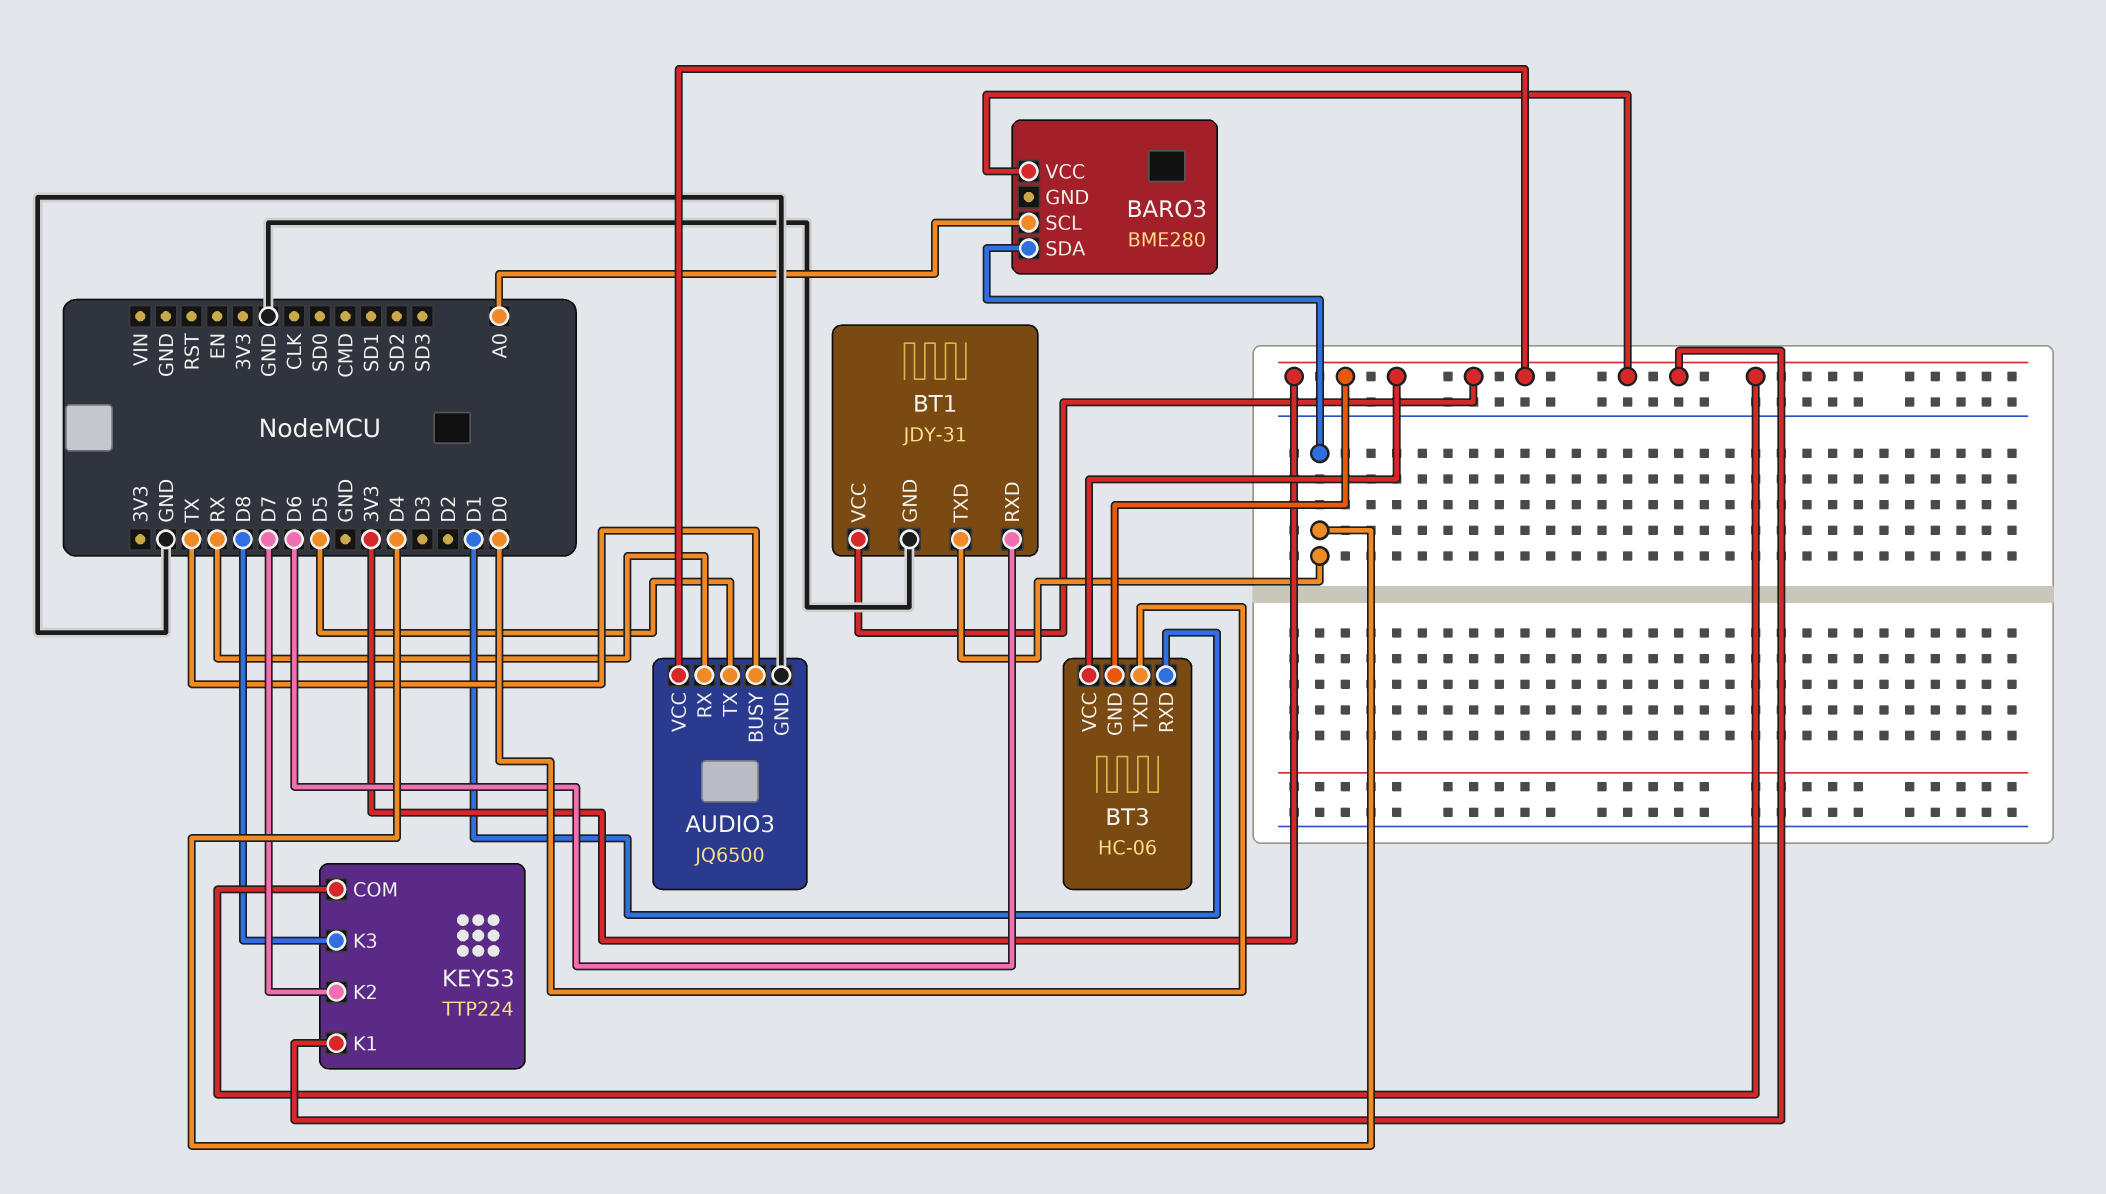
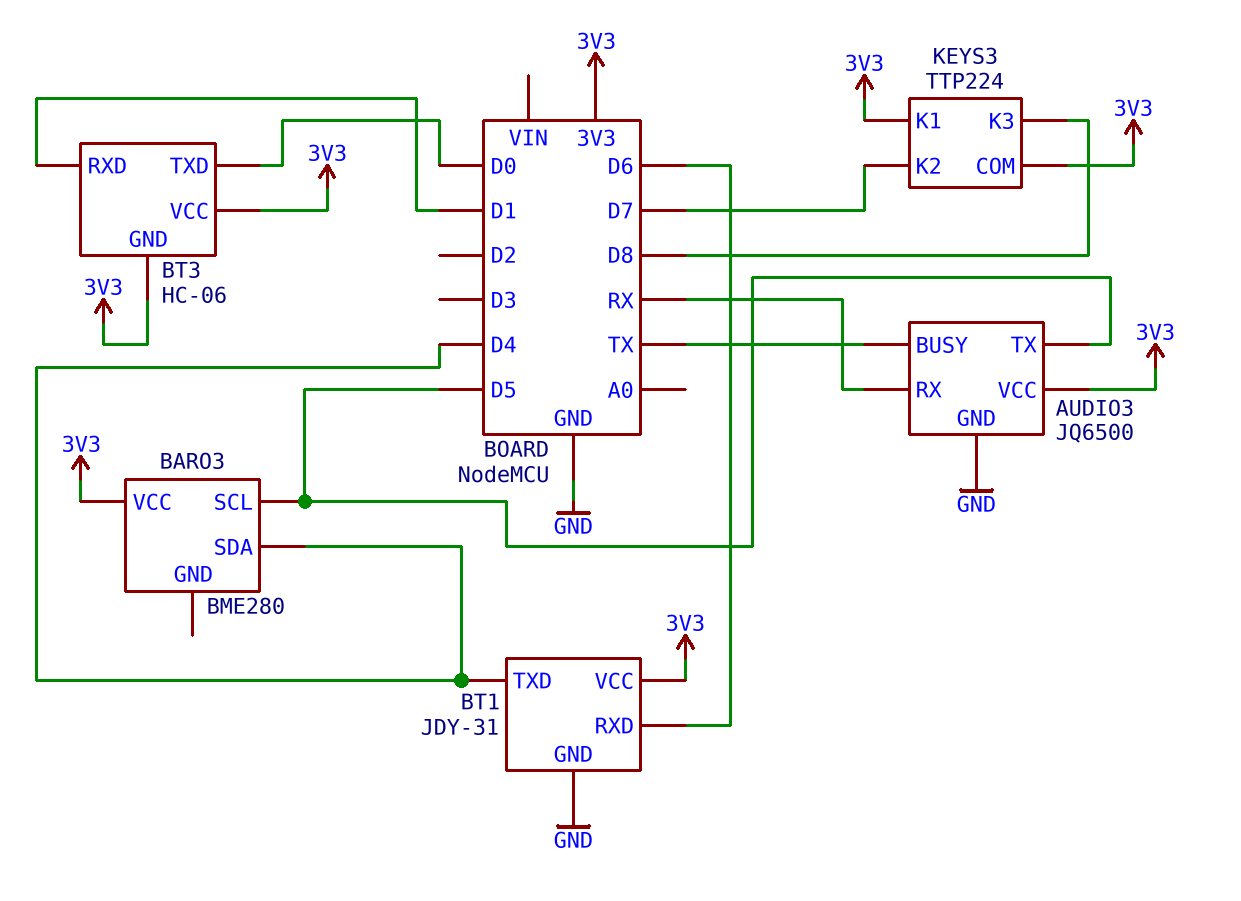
BARO3 pin SCL: A0 -> D5

